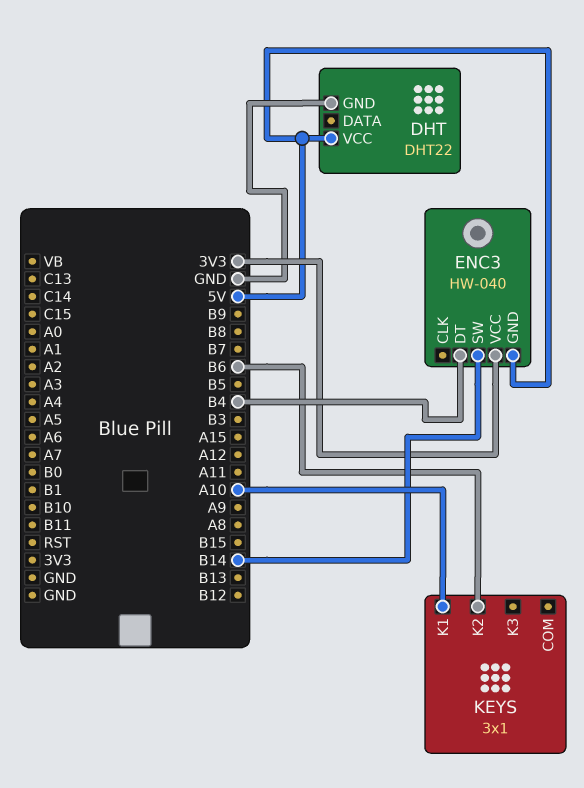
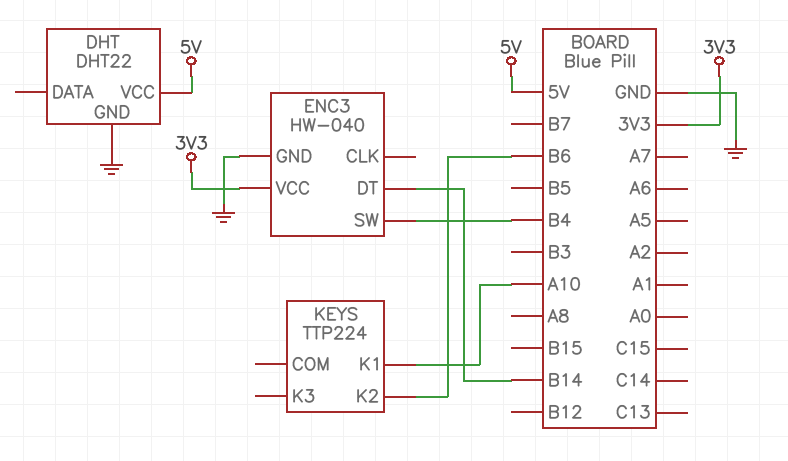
ENC3 pin DT: B4 -> B14
ENC3 pin GND: 5V -> GND
ENC3 pin SW: B14 -> B4
KEYS: 3x1 -> TTP224

